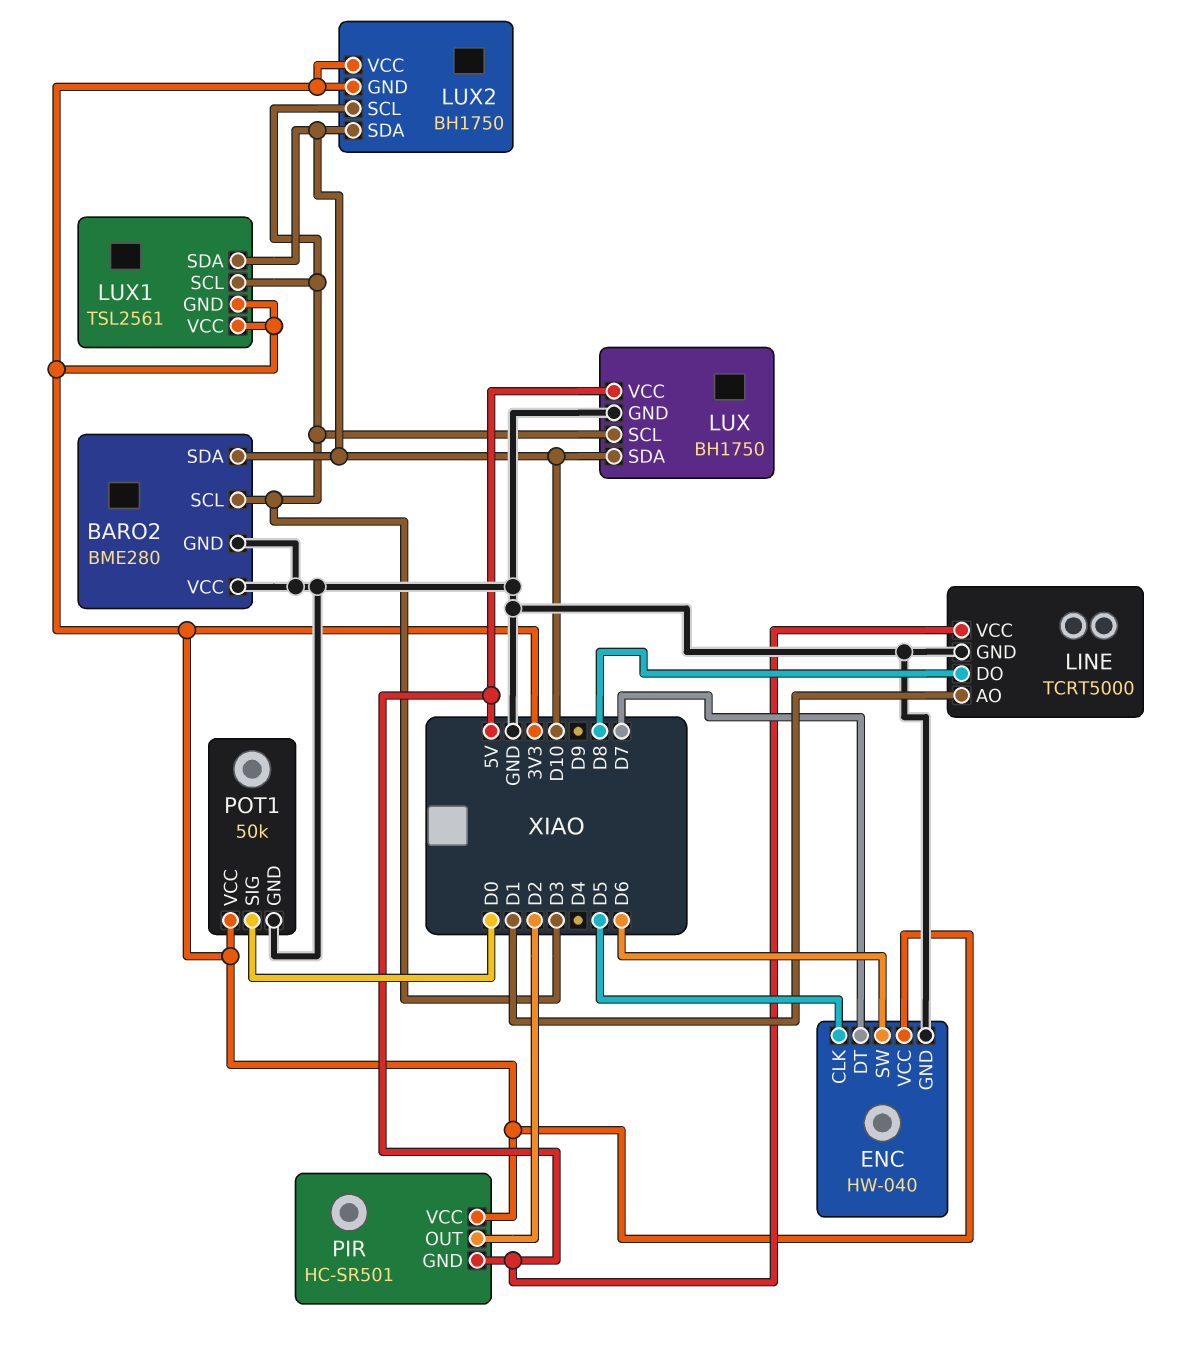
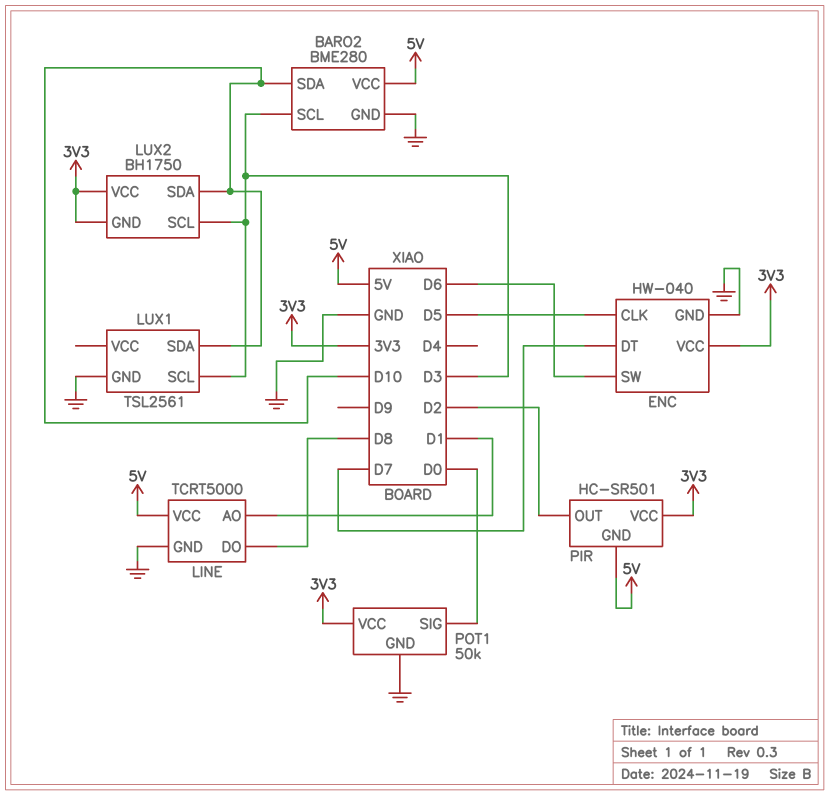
BARO2 pin VCC: GND -> 5V
LUX: BH1750 -> none
LUX pin GND: GND -> none
LUX pin SCL: D3 -> none
LUX pin SDA: D10 -> none
LUX pin VCC: 5V -> none
LUX1 pin GND: 3V3 -> GND
LUX1 pin VCC: 3V3 -> none

